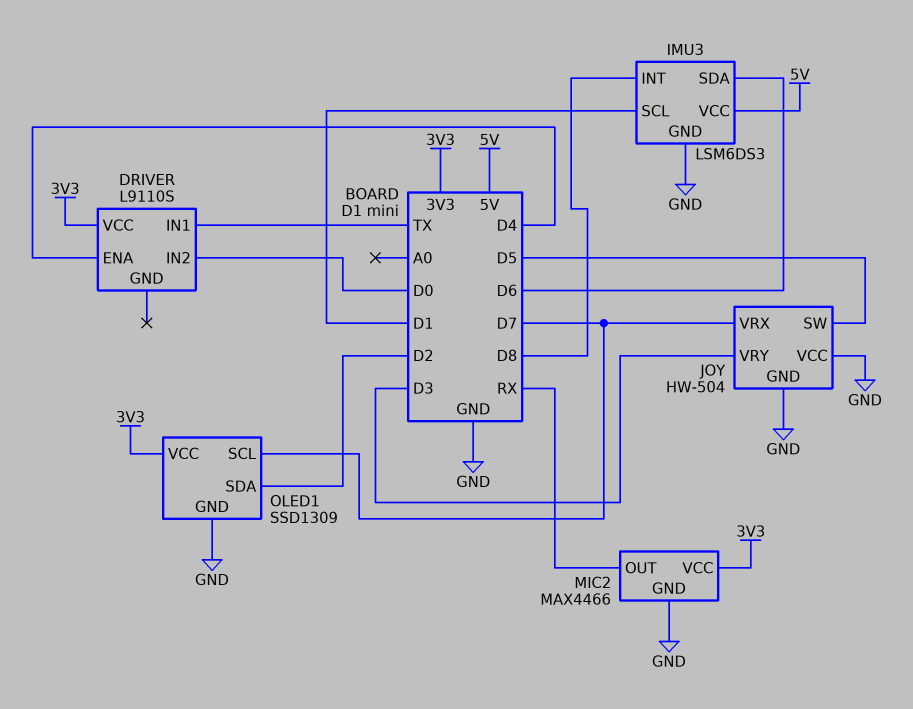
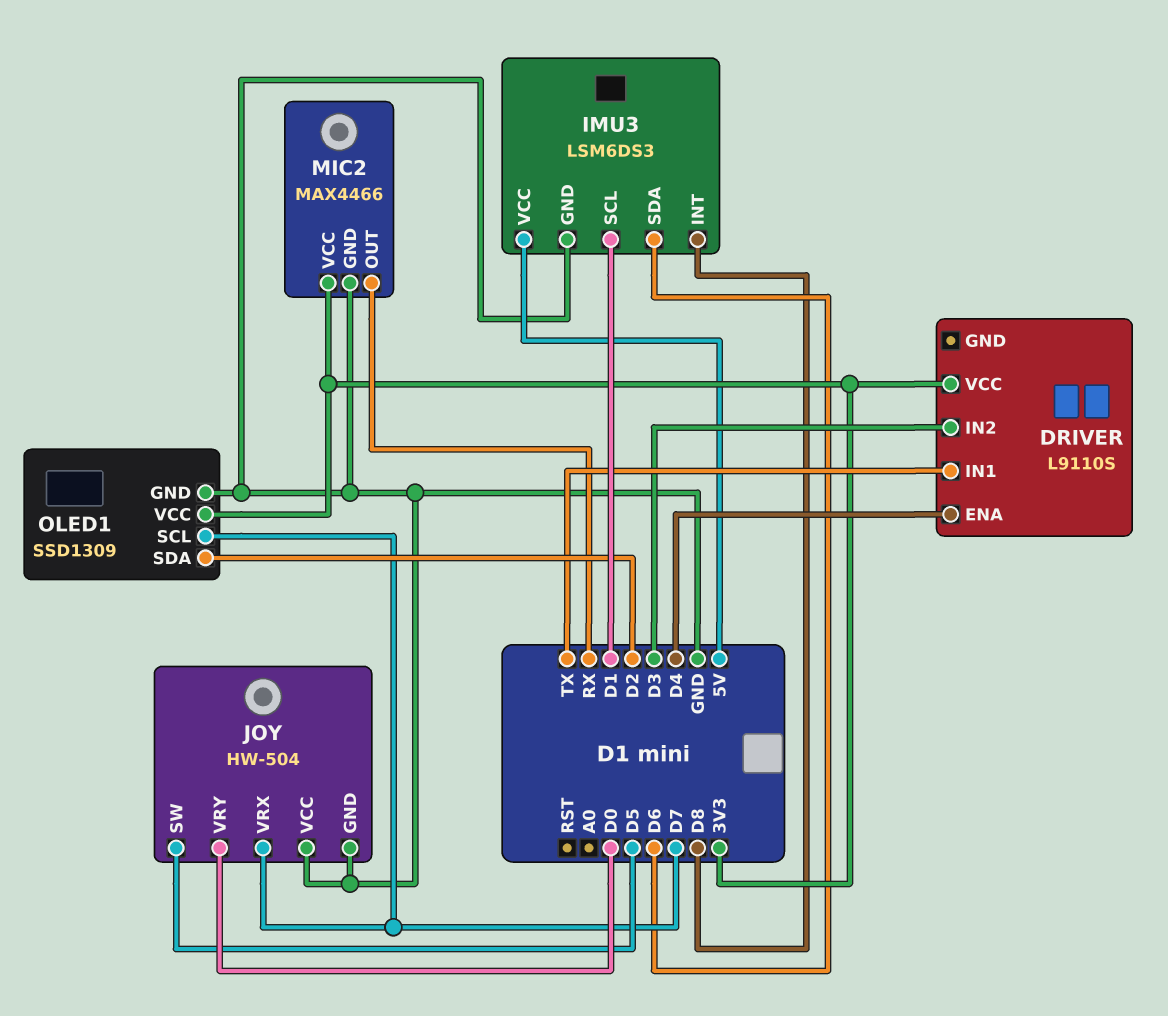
DRIVER pin IN2: D0 -> D3
JOY pin VRY: D3 -> D0

